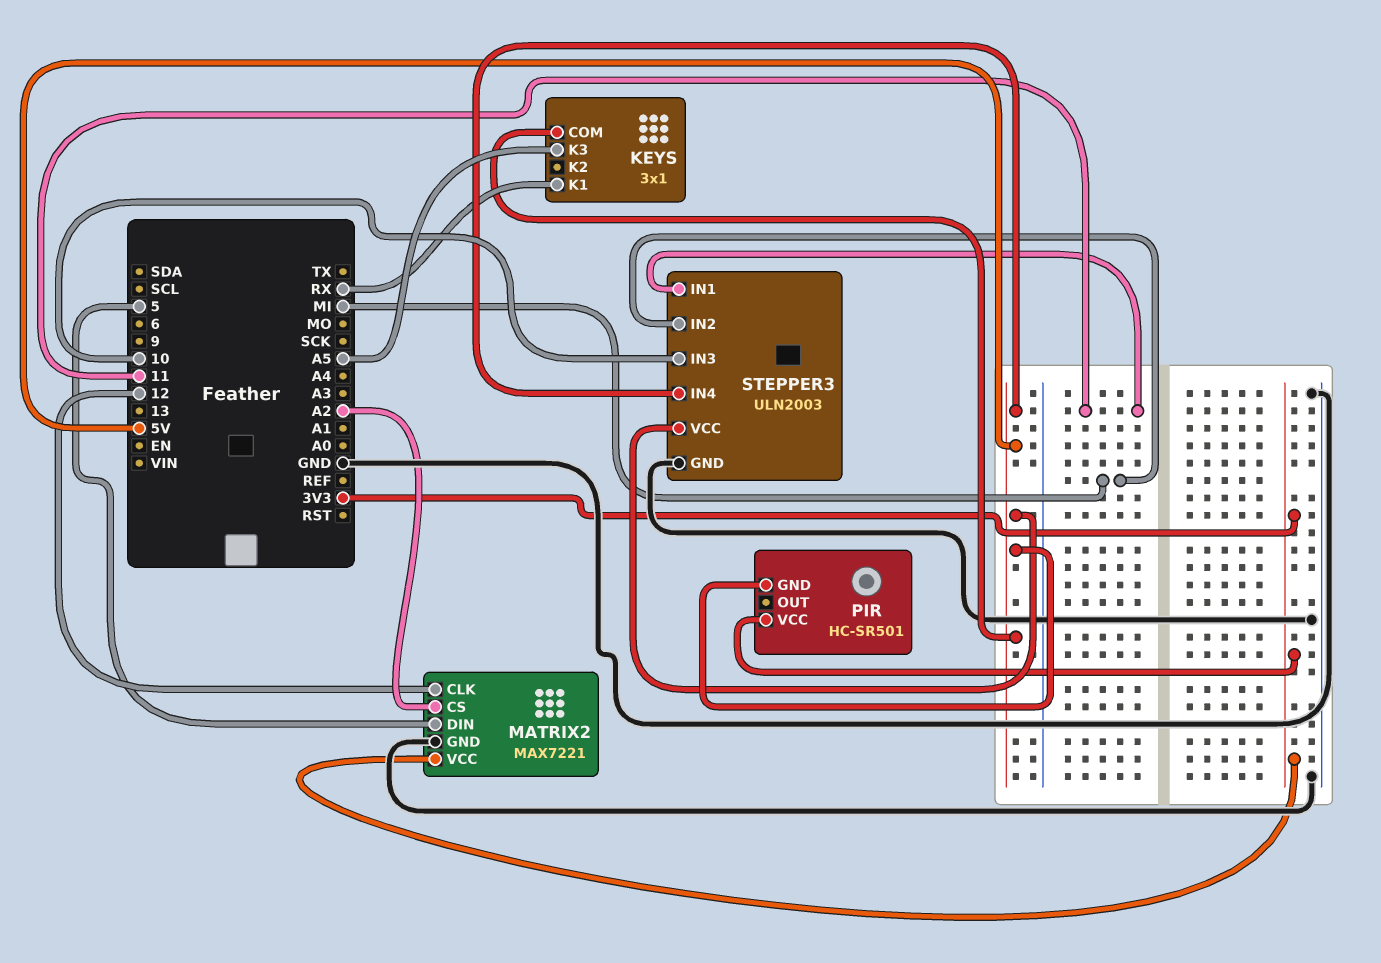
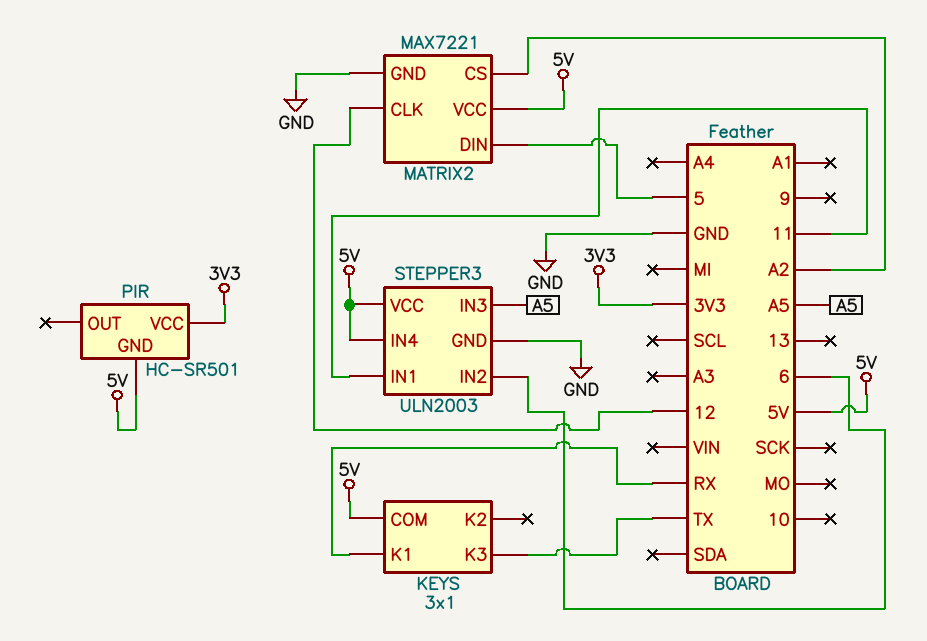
KEYS pin K3: A5 -> TX
MATRIX2 pin VCC: 3V3 -> 5V
STEPPER3 pin IN2: MI -> 6
STEPPER3 pin IN3: 10 -> A5

